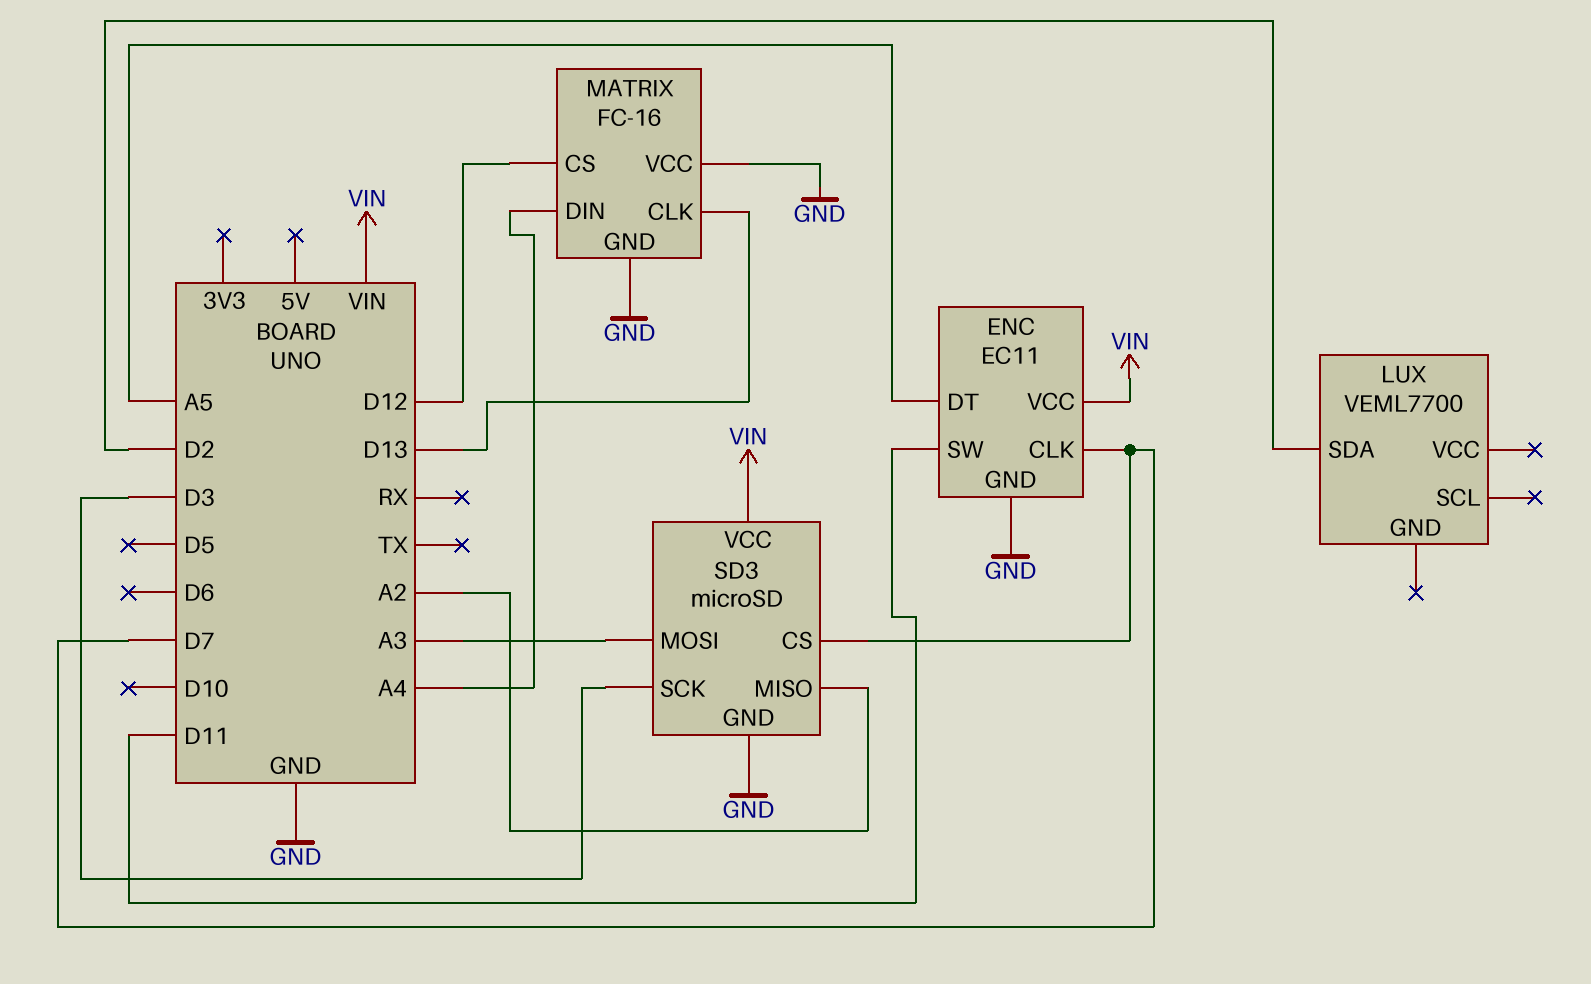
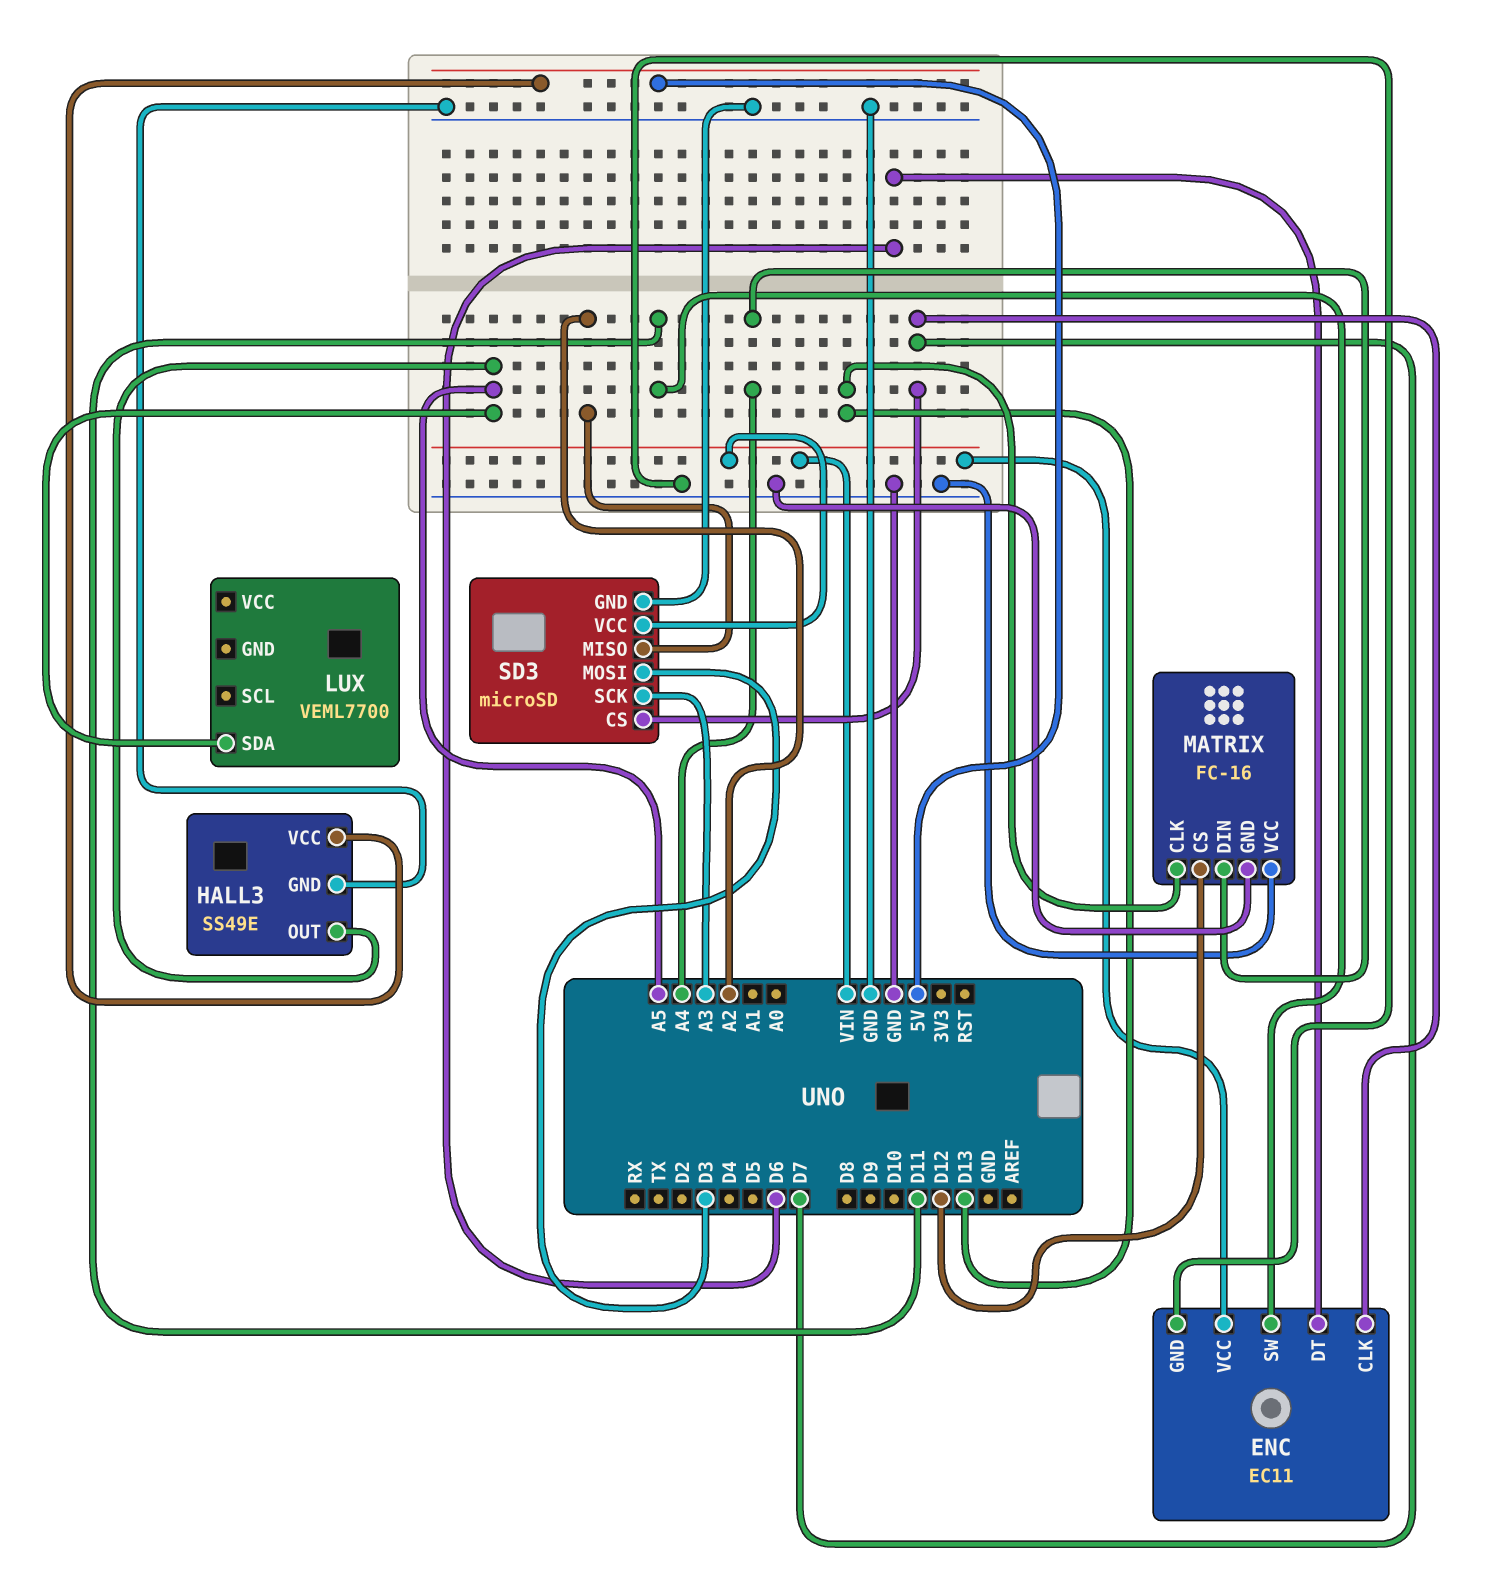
ENC pin DT: A5 -> D6
HALL3: none -> SS49E
HALL3 pin GND: none -> GND
HALL3 pin OUT: none -> A5
HALL3 pin VCC: none -> 5V
LUX pin SDA: D2 -> A5
SD3 pin MOSI: A3 -> D3
SD3 pin SCK: D3 -> A3

